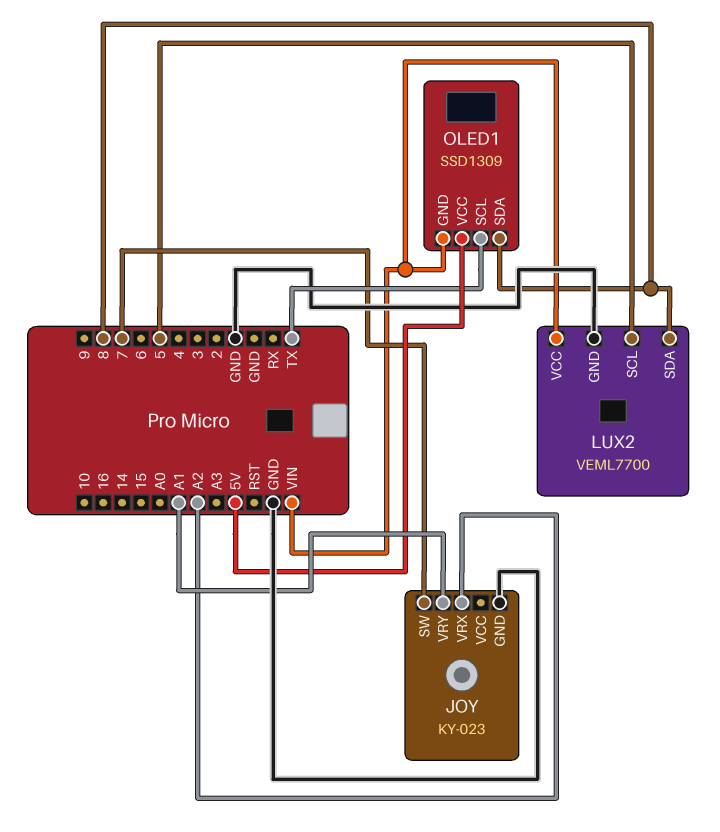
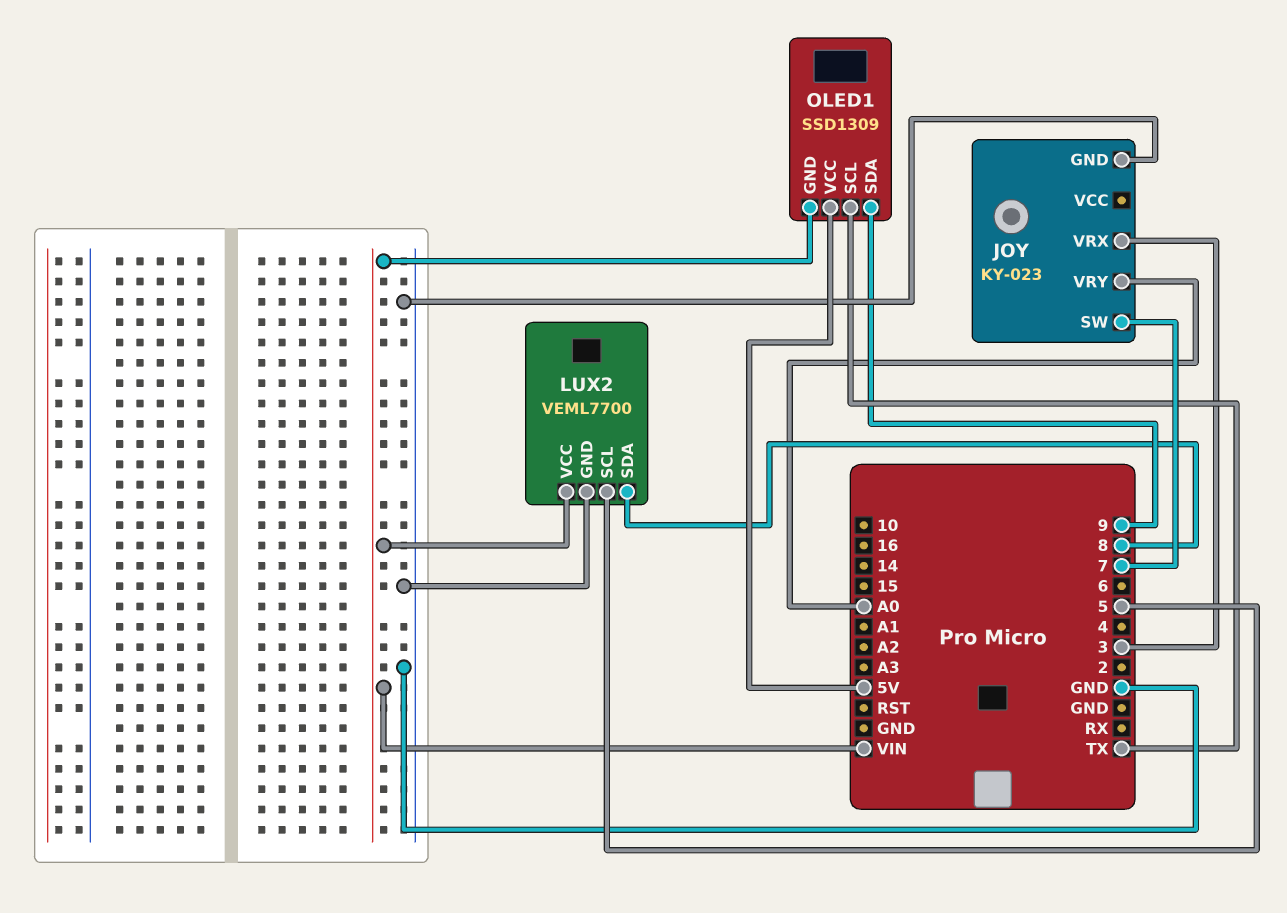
JOY pin VRX: A2 -> 3
JOY pin VRY: A1 -> A0
OLED1 pin SDA: 8 -> 9

